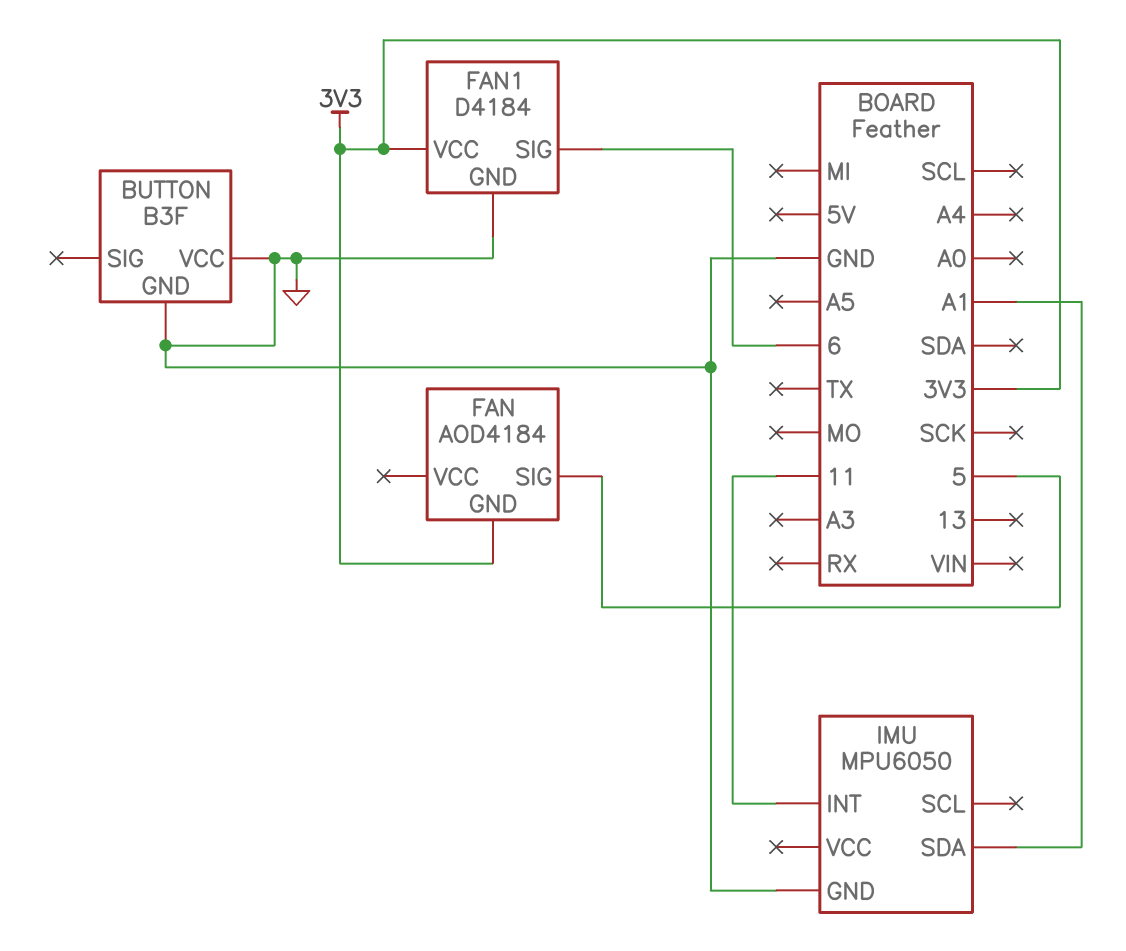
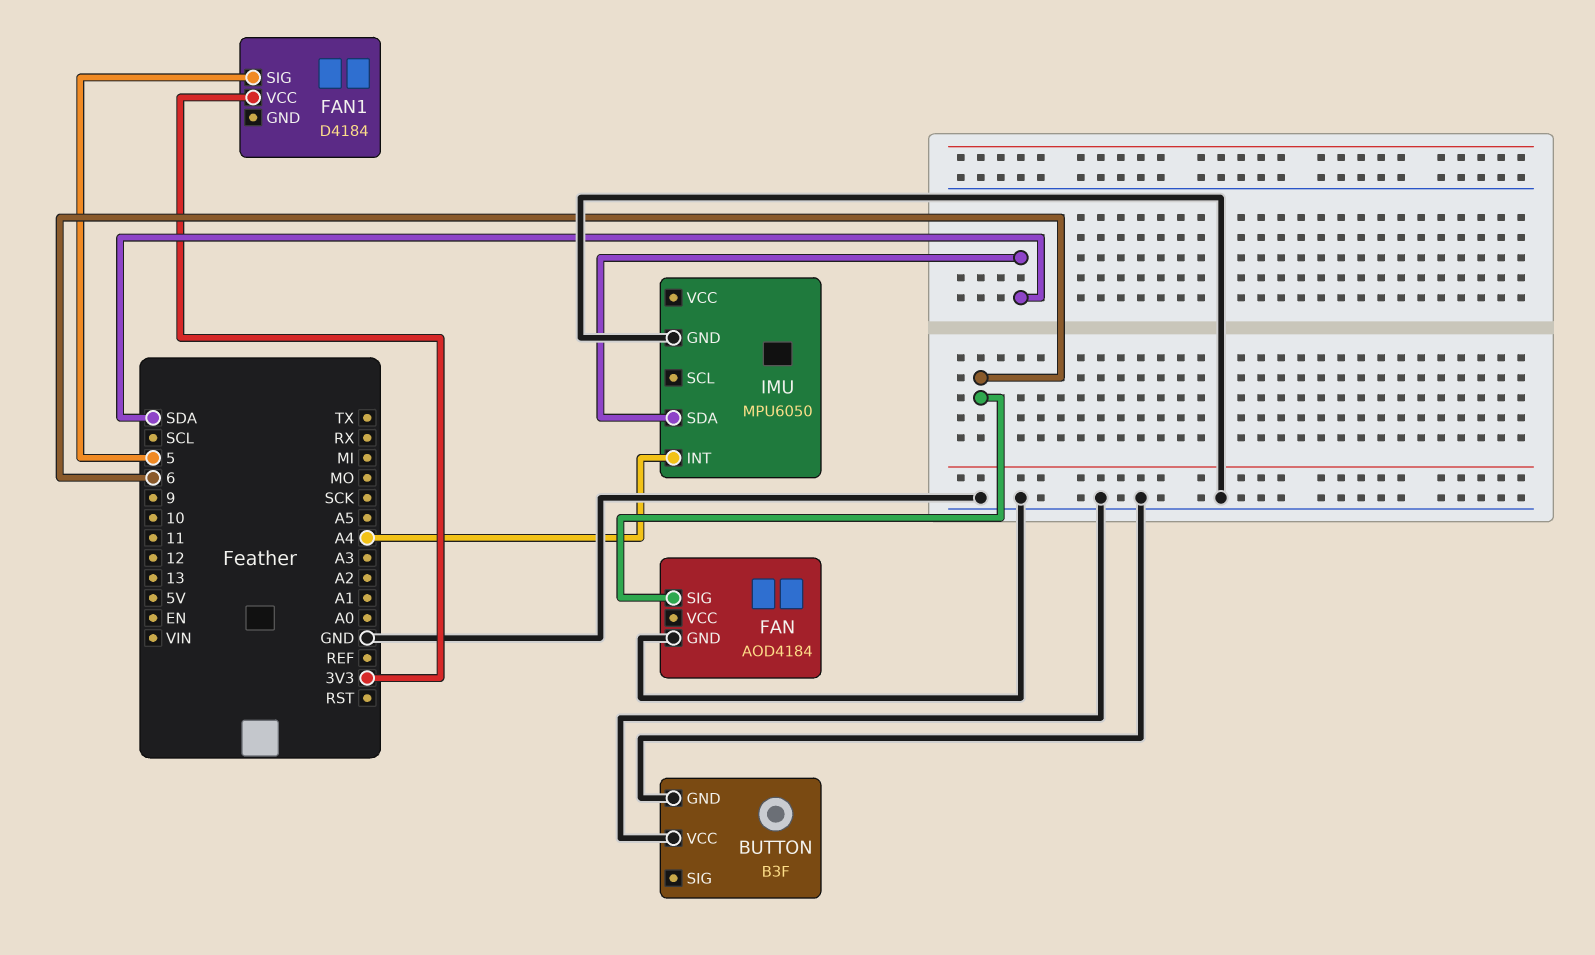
FAN pin GND: 3V3 -> GND
FAN pin SIG: 5 -> 6
FAN1 pin GND: GND -> none
FAN1 pin SIG: 6 -> 5
IMU pin INT: 11 -> A4
IMU pin SDA: A1 -> SDA

